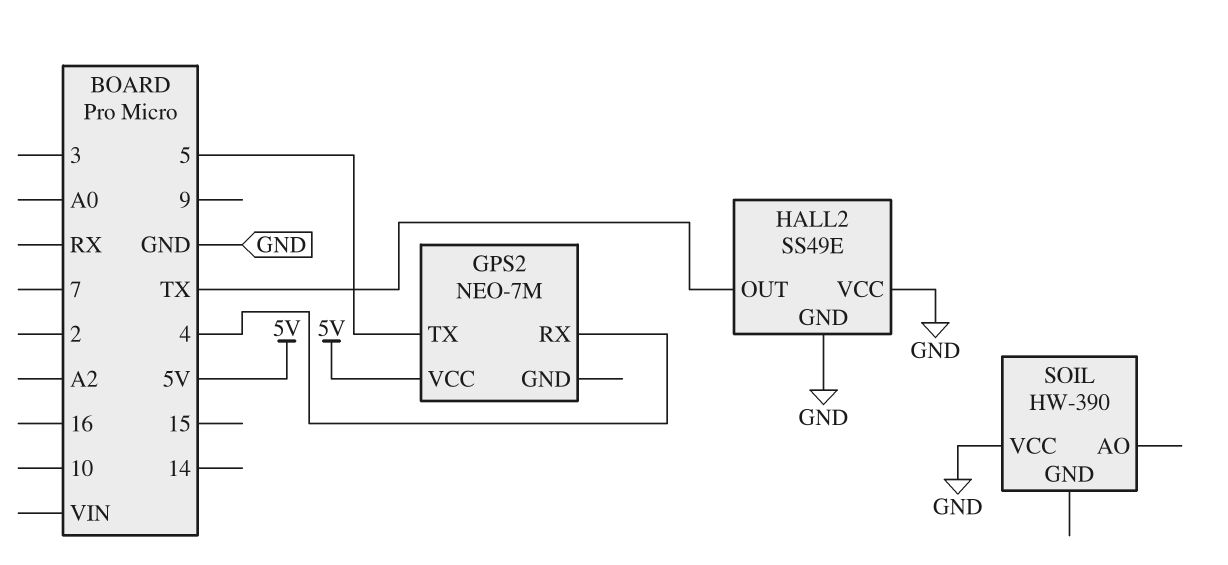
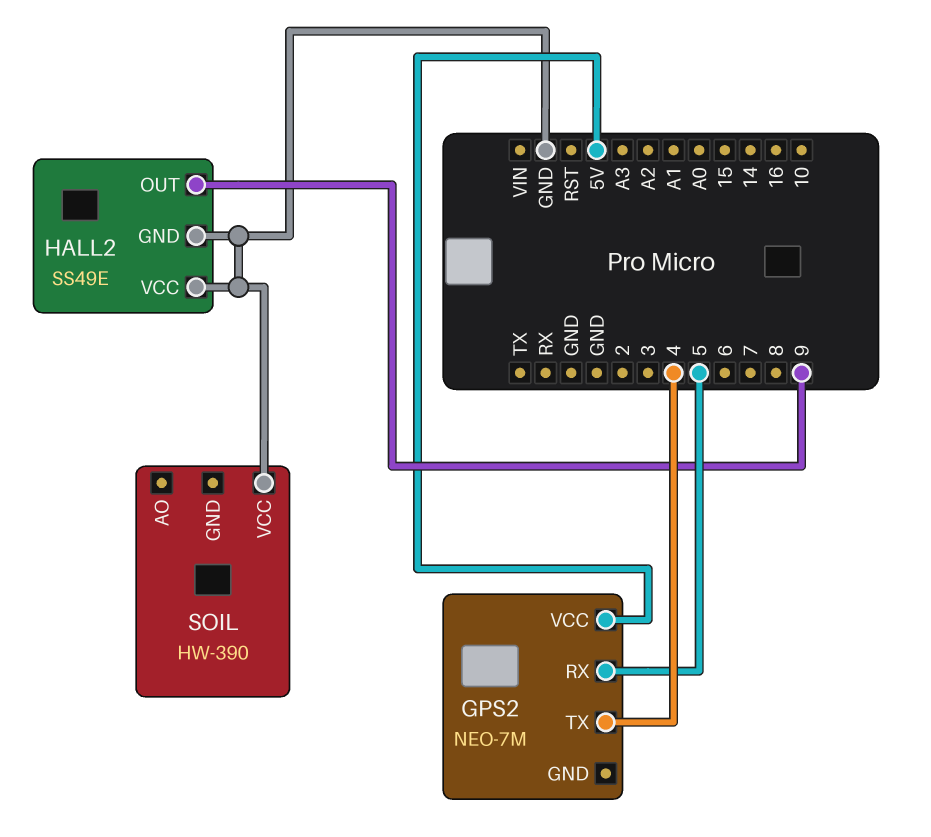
GPS2 pin RX: 4 -> 5
GPS2 pin TX: 5 -> 4
HALL2 pin OUT: TX -> 9

